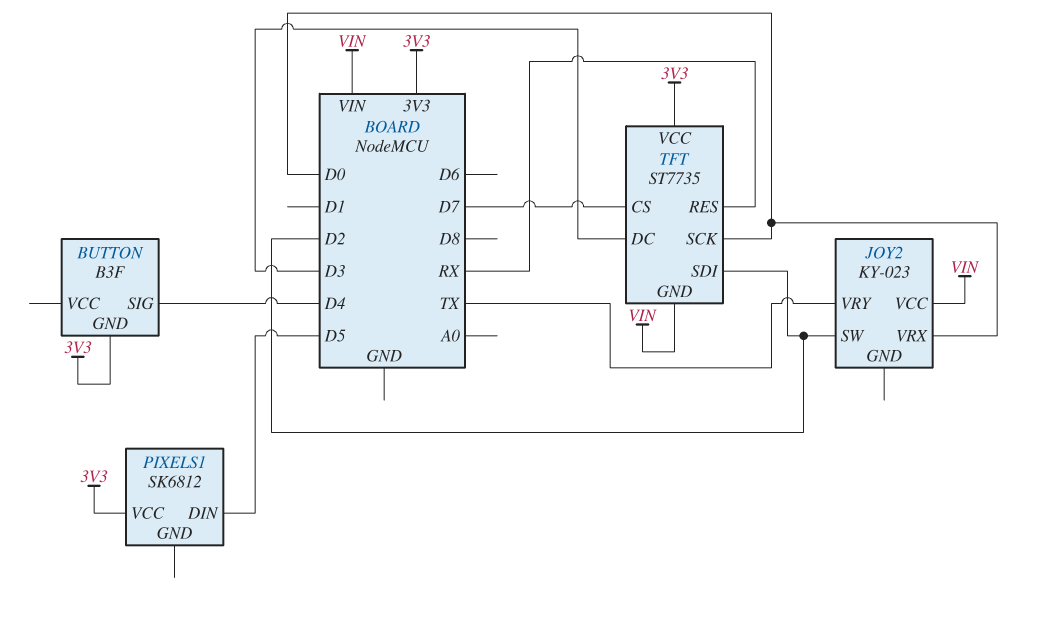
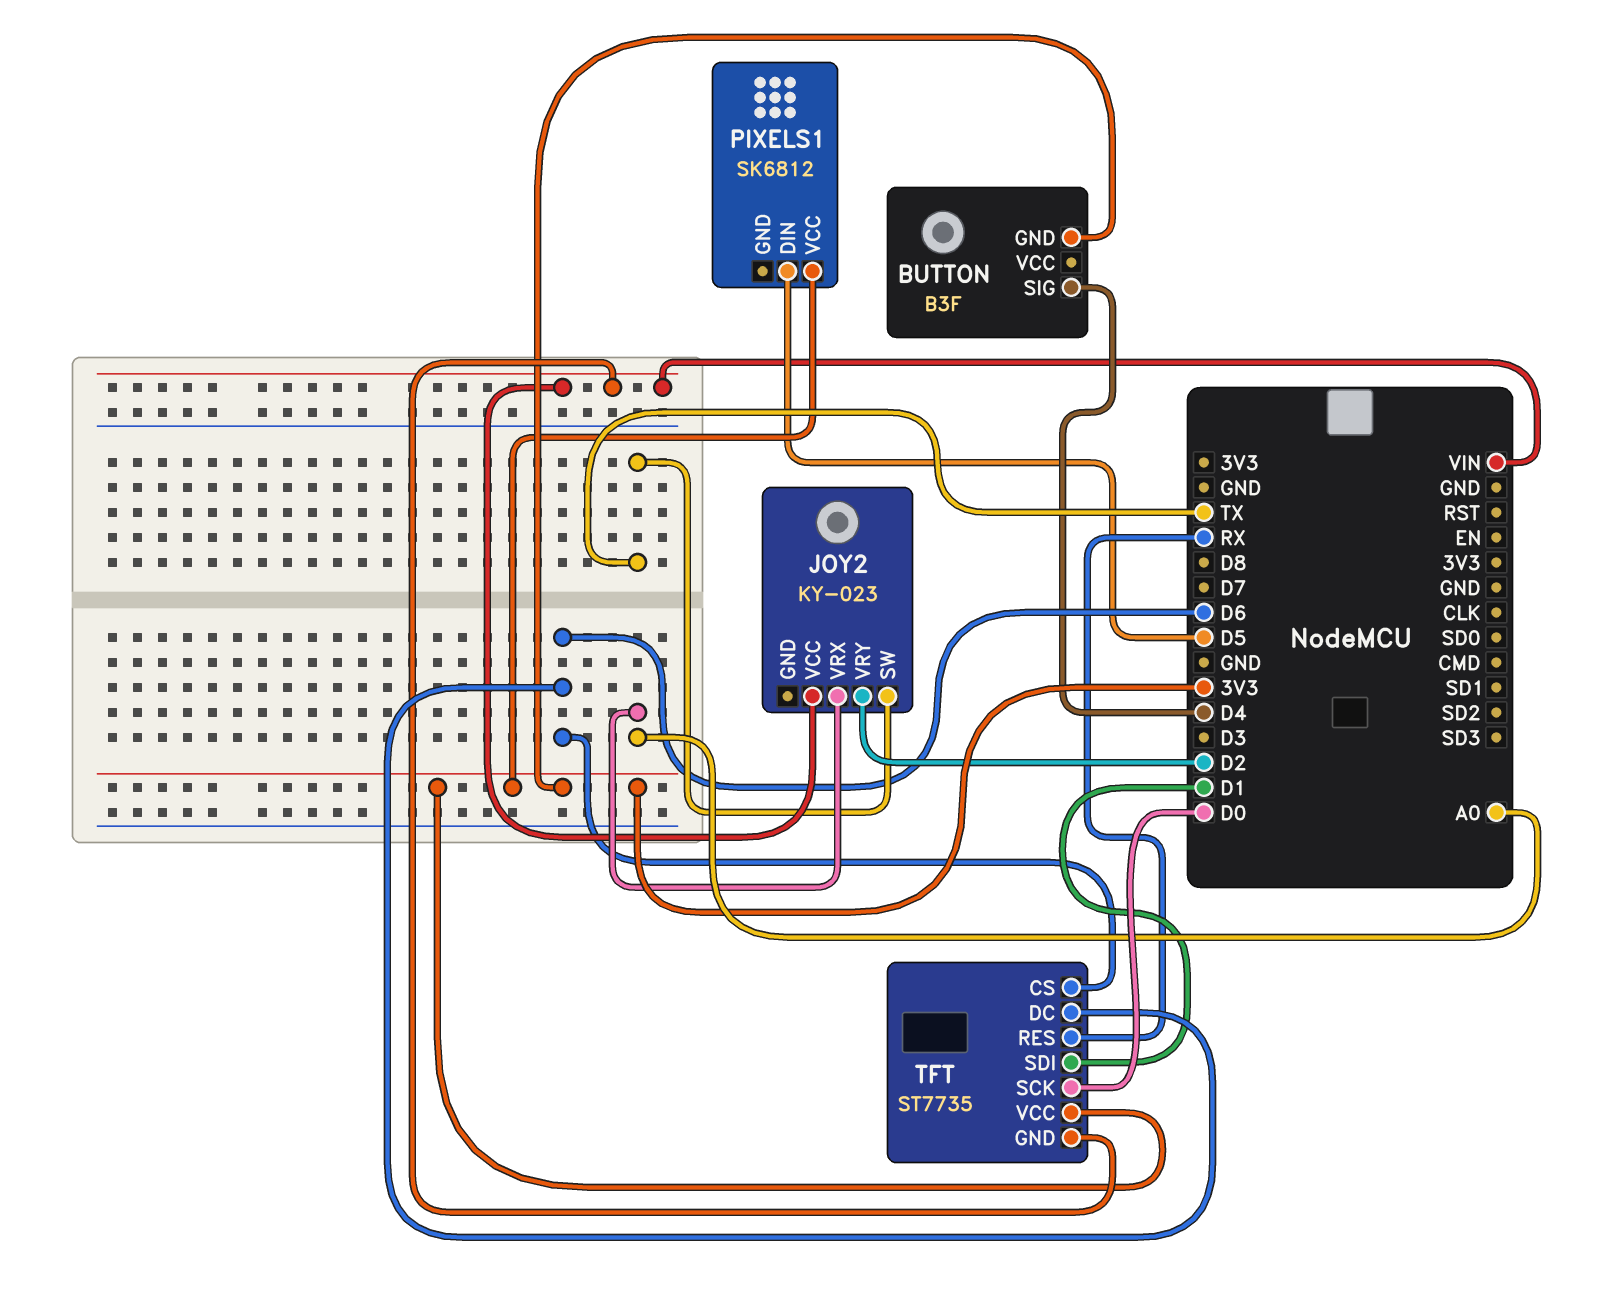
JOY2 pin SW: D2 -> TX
JOY2 pin VRX: D0 -> A0
JOY2 pin VRY: TX -> D2
TFT pin CS: D7 -> D6
TFT pin DC: D3 -> D6
TFT pin SDI: D2 -> D1

